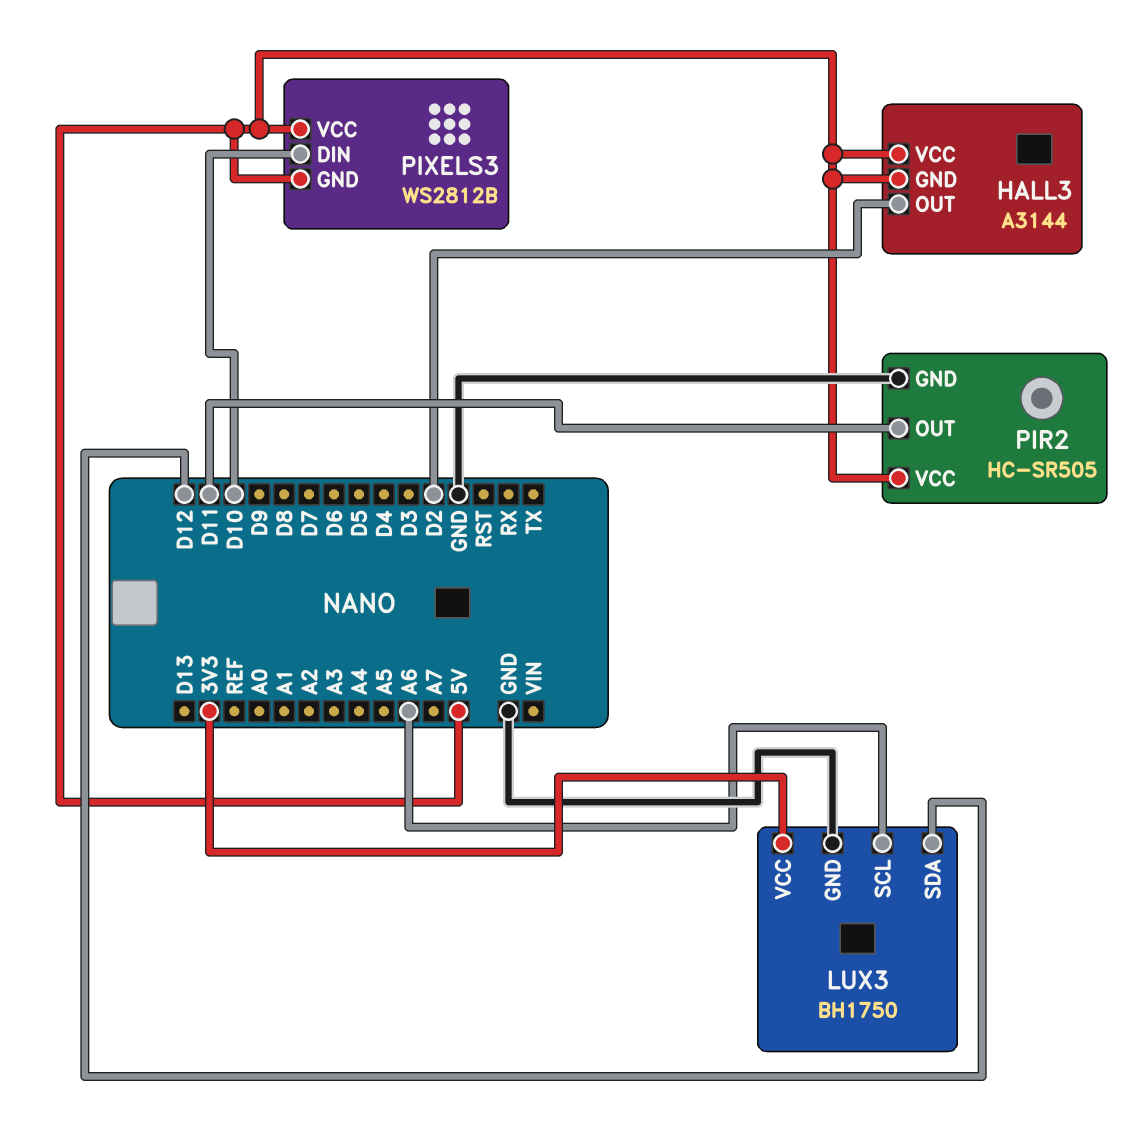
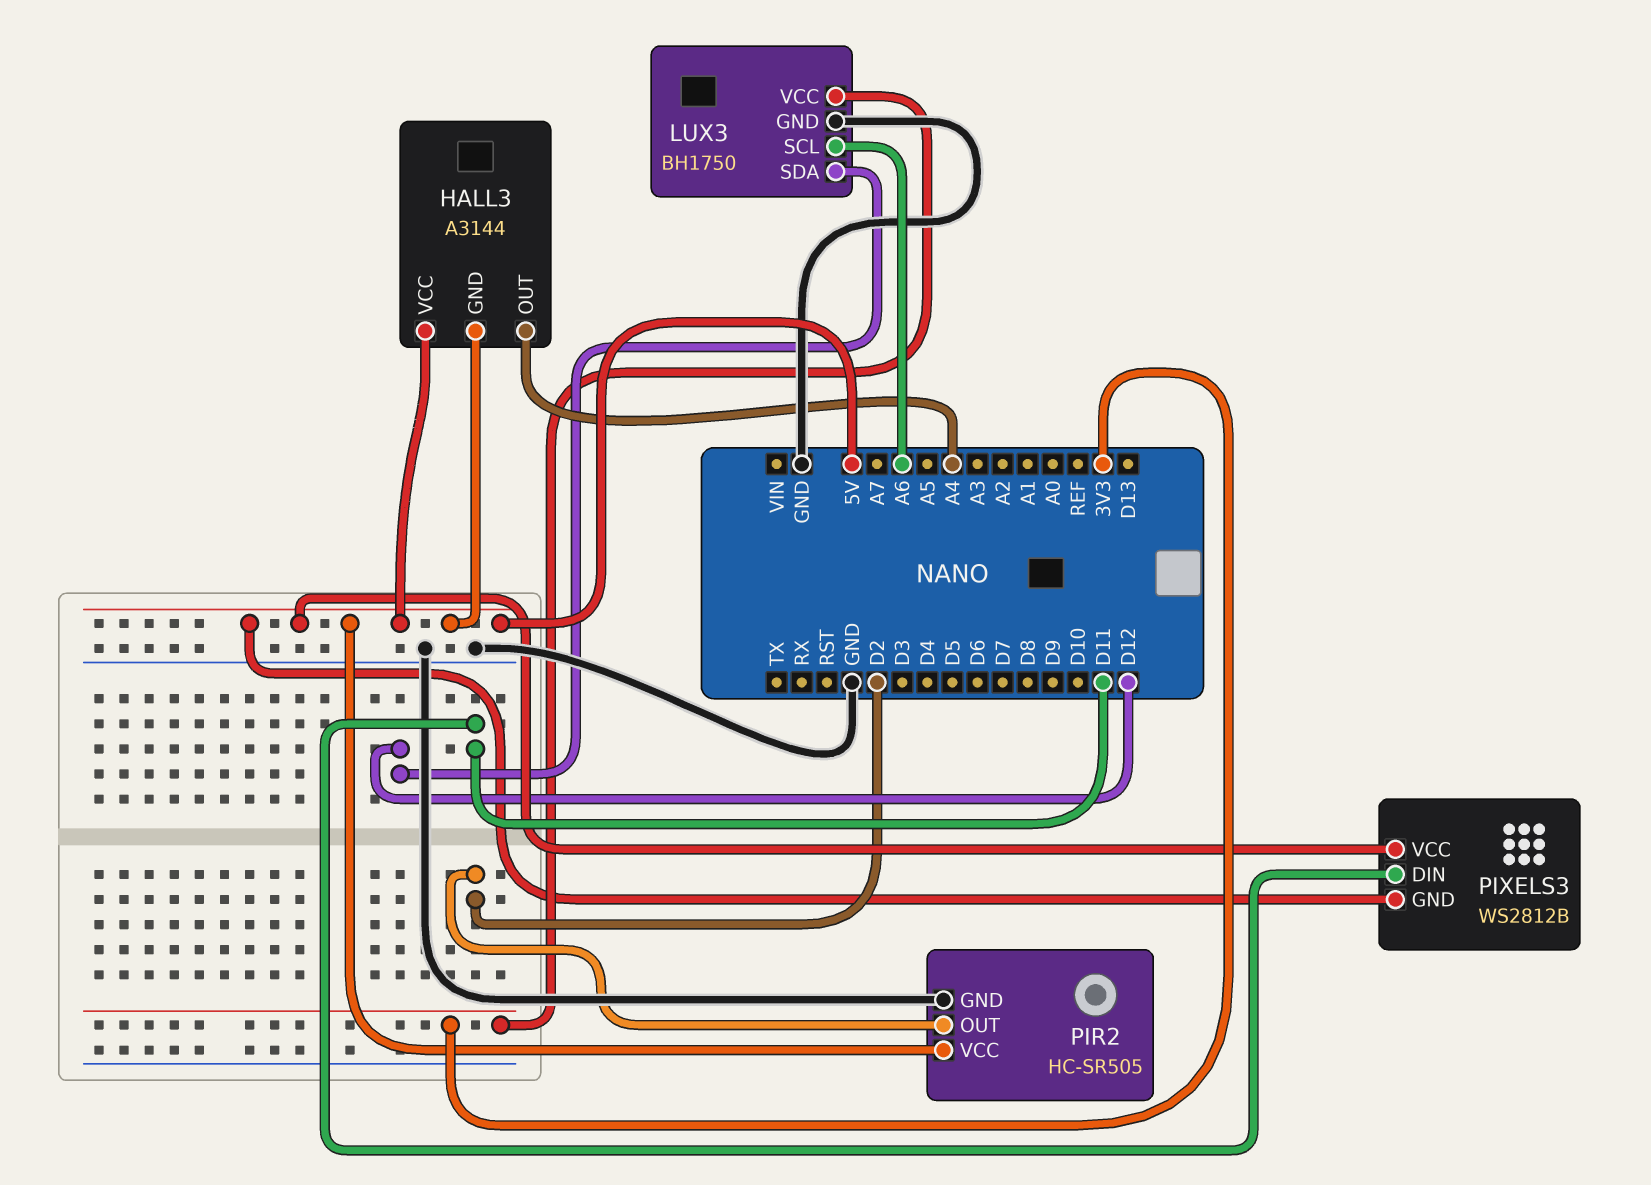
HALL3 pin OUT: D2 -> A4
PIR2 pin OUT: D11 -> D2
PIXELS3 pin DIN: D10 -> D11

